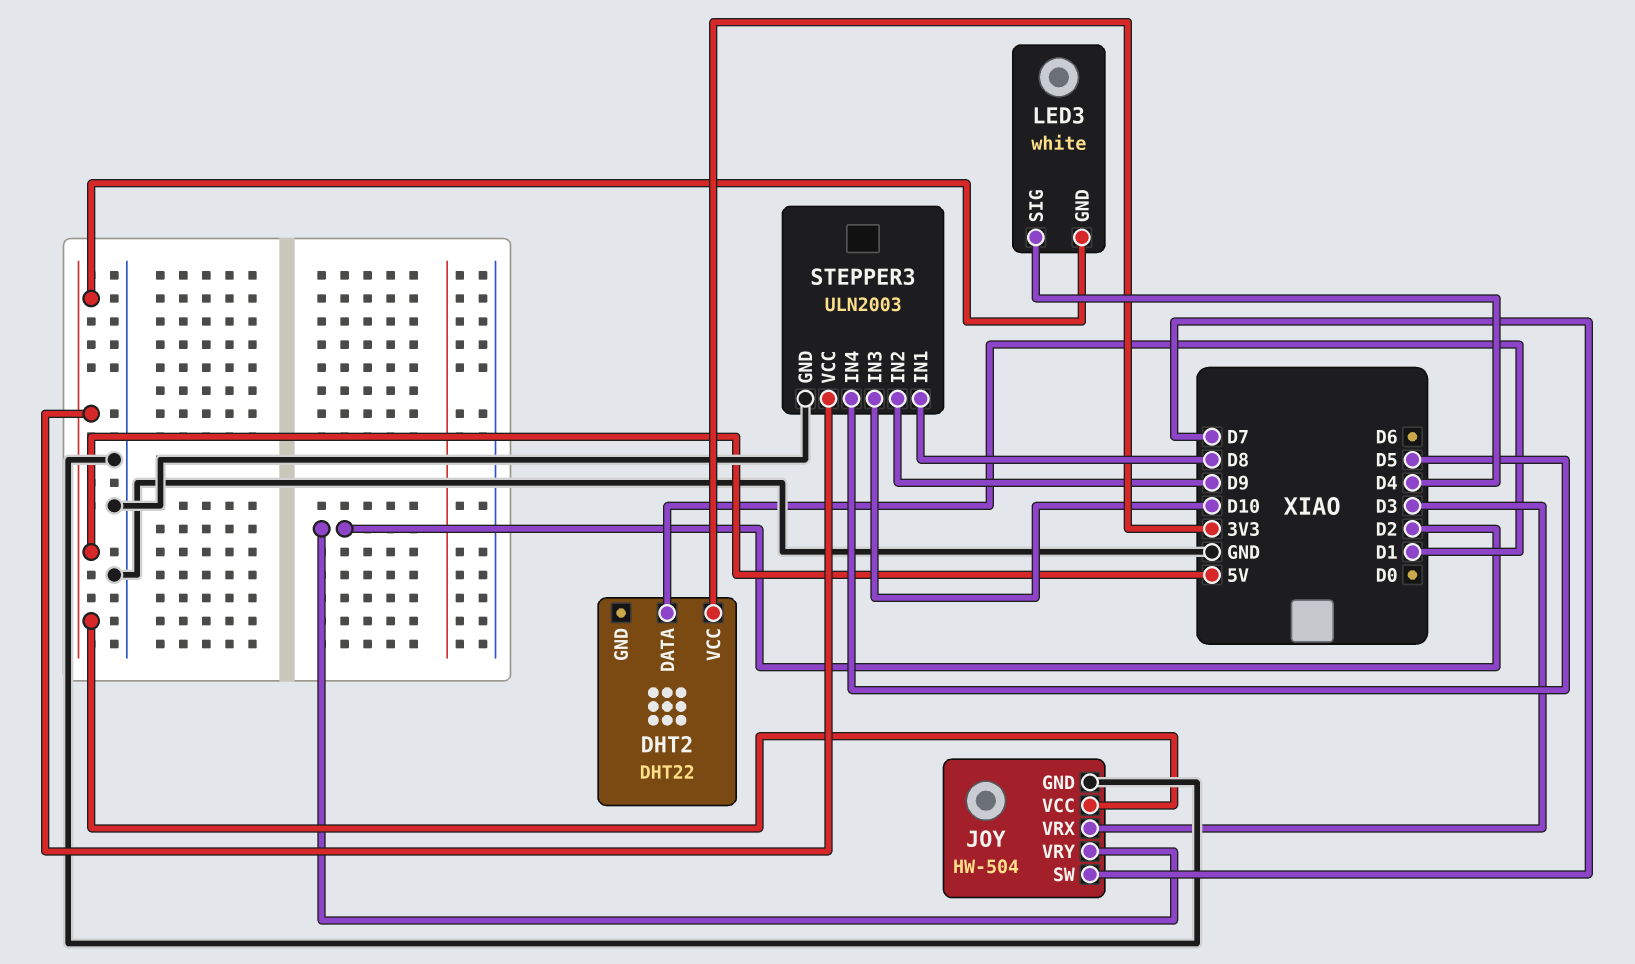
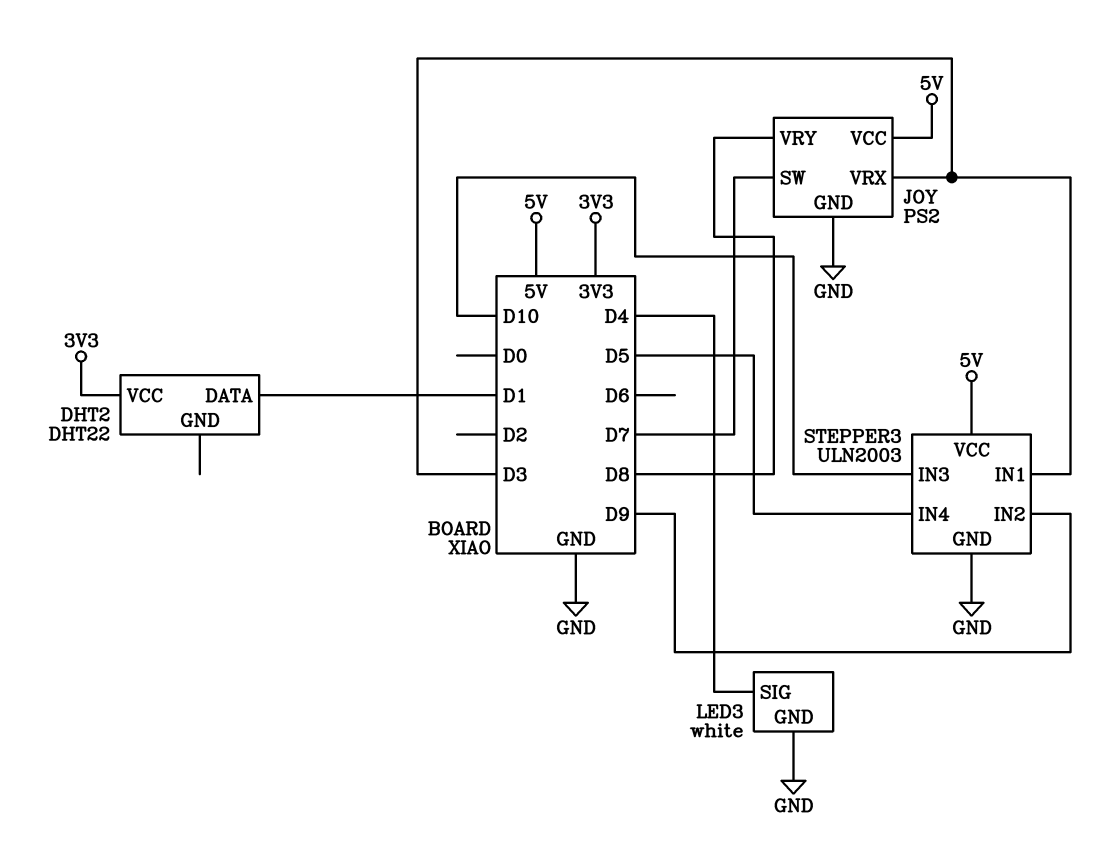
JOY: HW-504 -> PS2
JOY pin VRY: D2 -> D8
LED3 pin GND: 5V -> GND
STEPPER3 pin IN1: D8 -> D3

